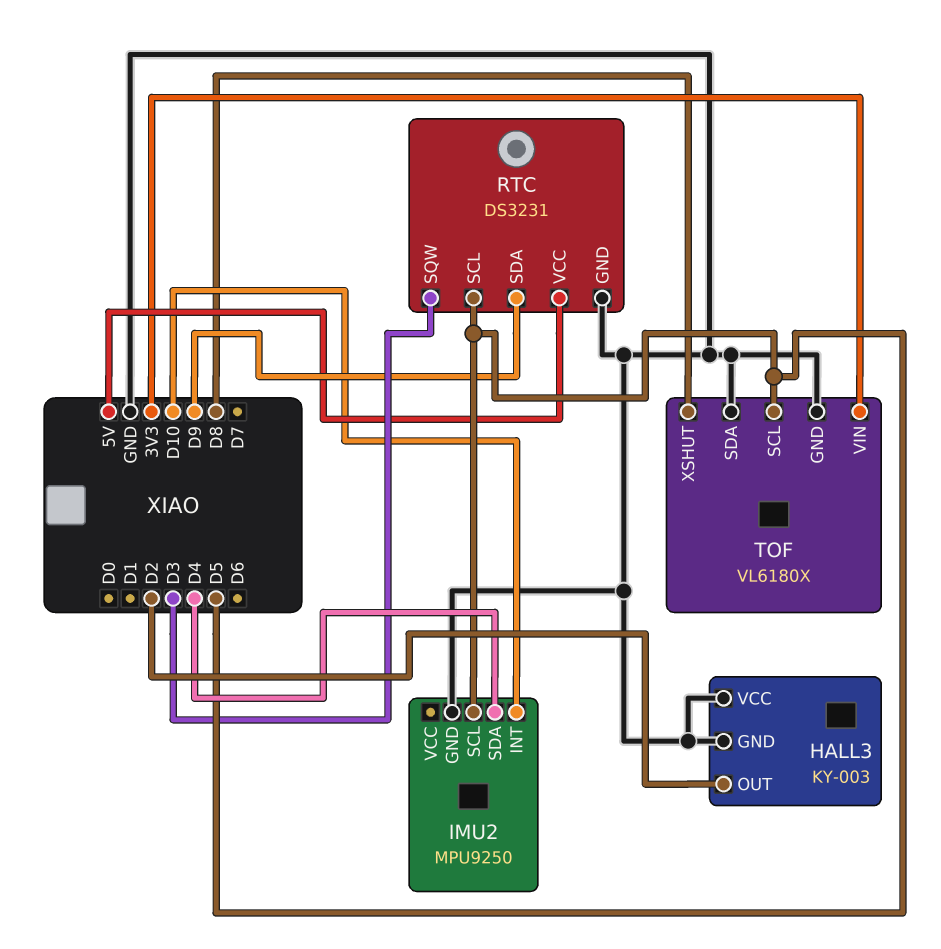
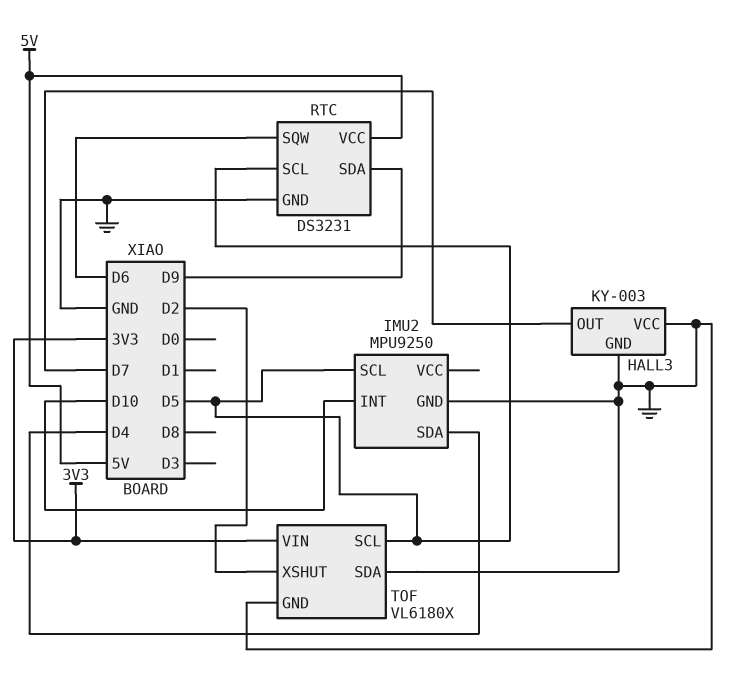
HALL3 pin OUT: D2 -> D7
RTC pin SQW: D3 -> D6
TOF pin XSHUT: D8 -> D2

